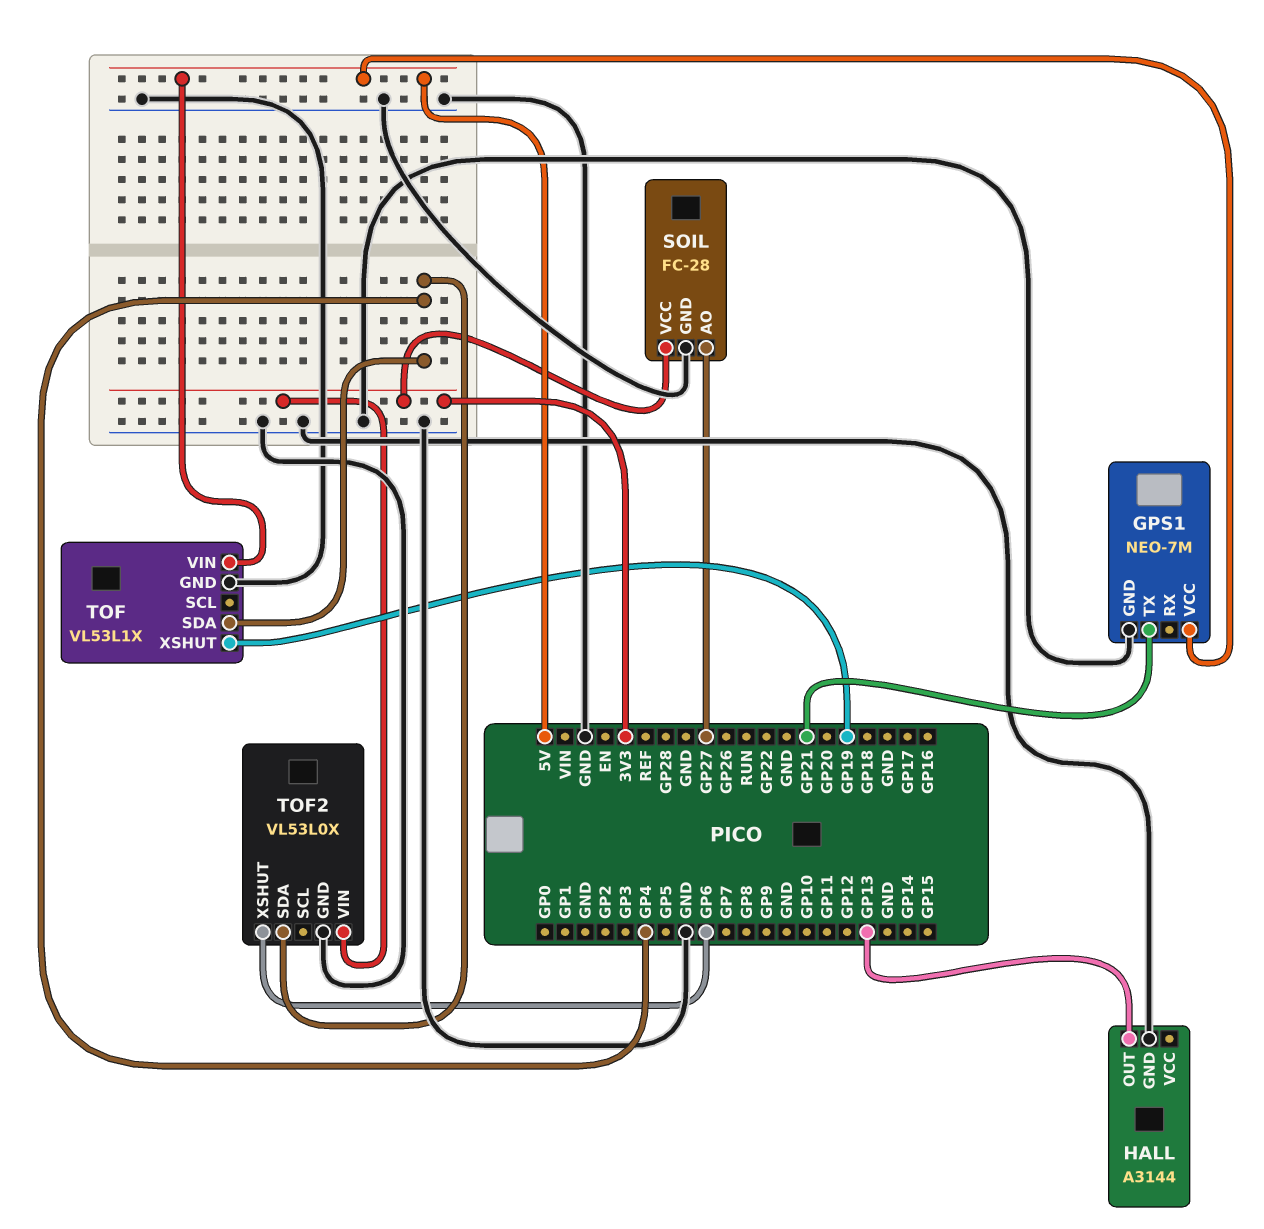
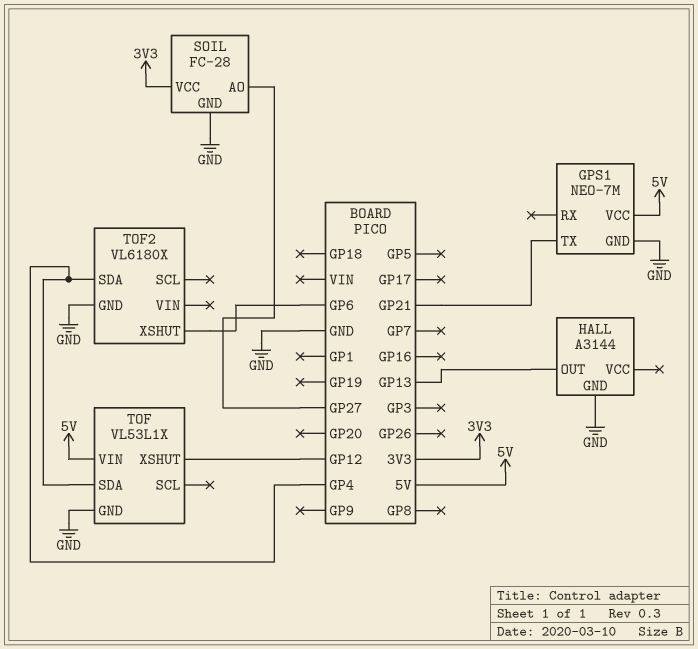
TOF pin XSHUT: GP19 -> GP12
TOF2: VL53L0X -> VL6180X
TOF2 pin VIN: 3V3 -> none

